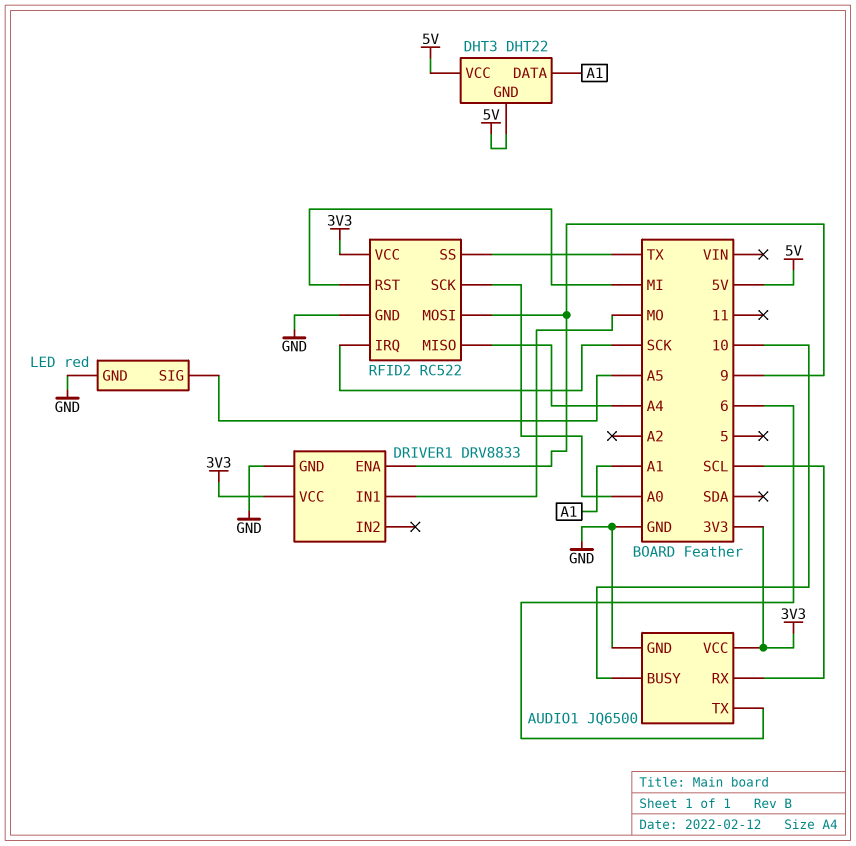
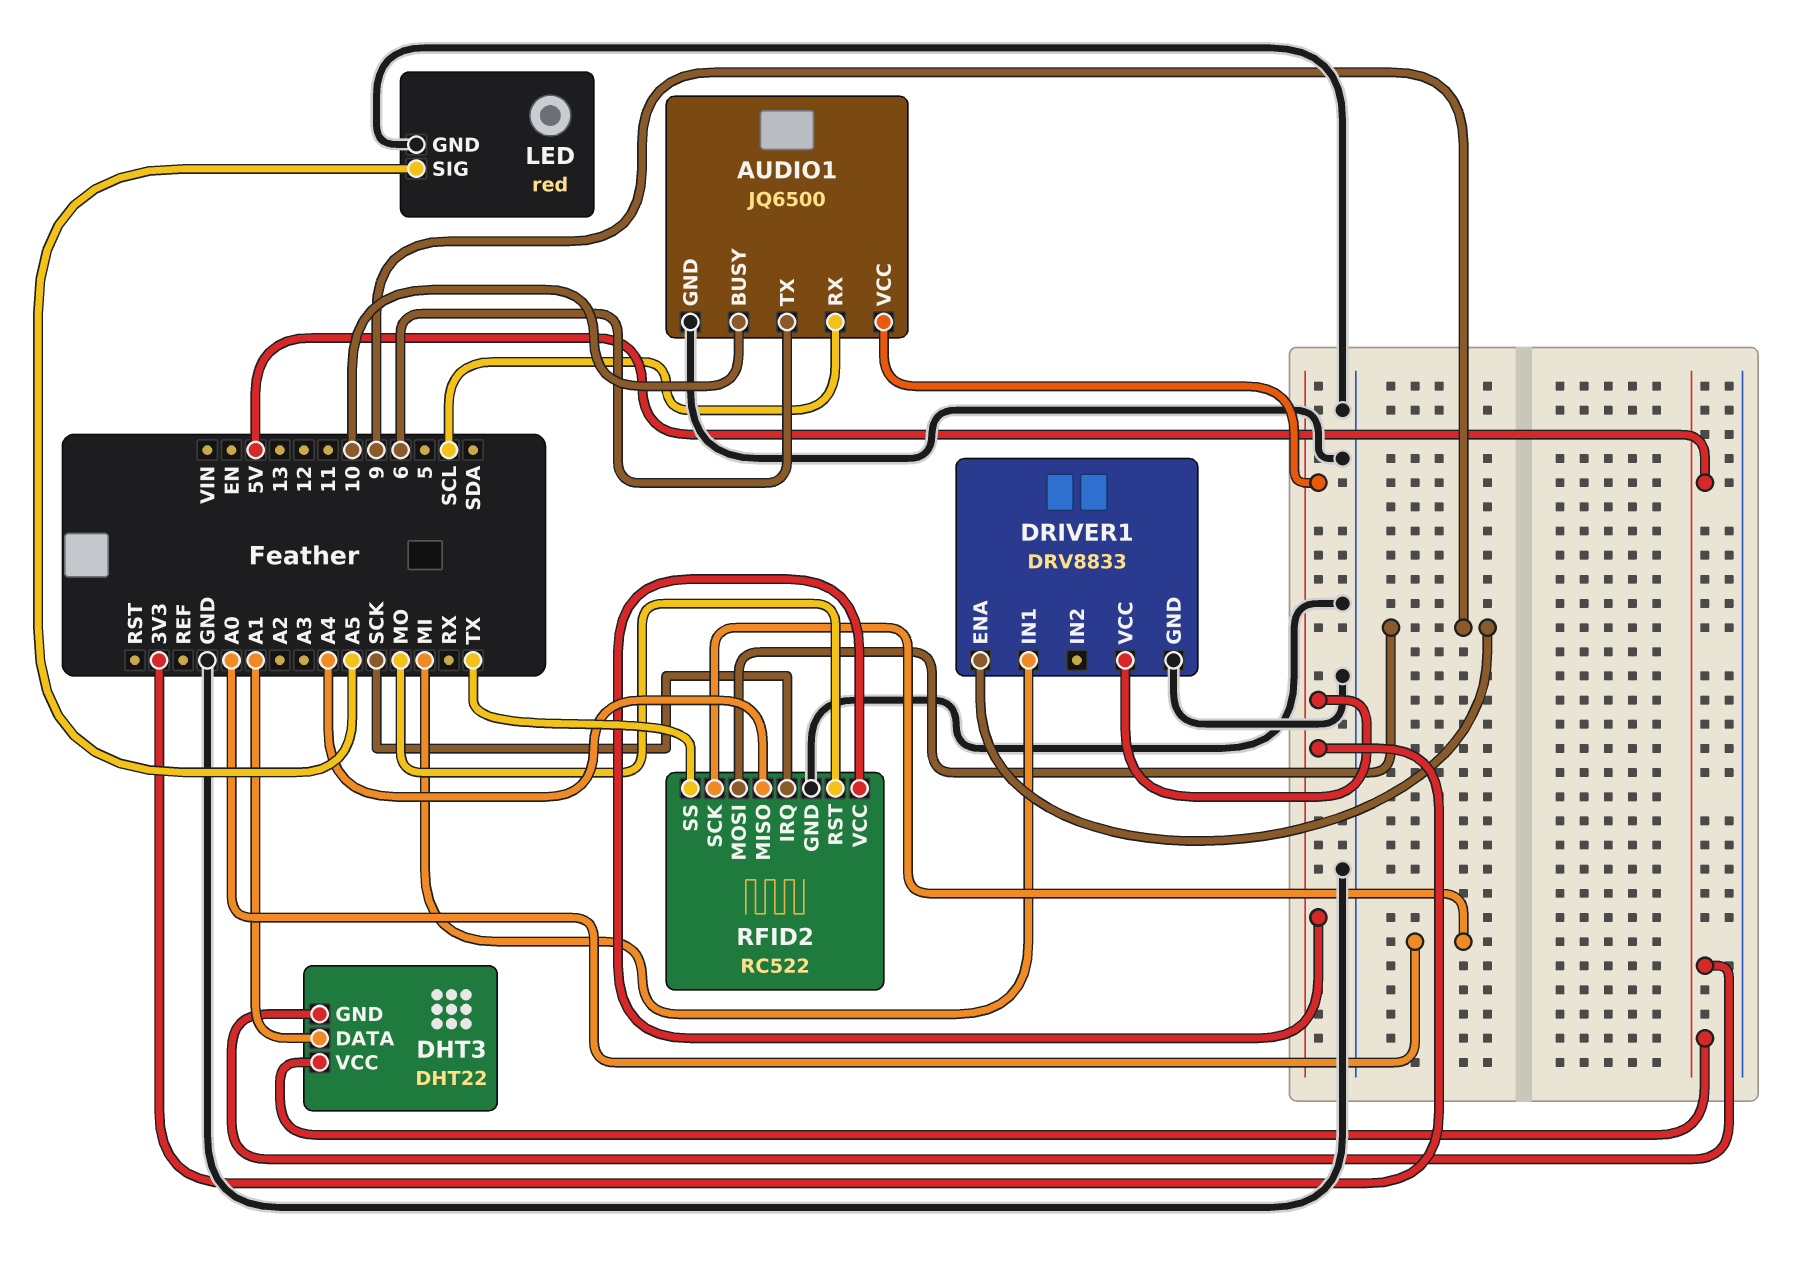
DRIVER1 pin IN1: MO -> MI
RFID2 pin RST: MI -> MO

